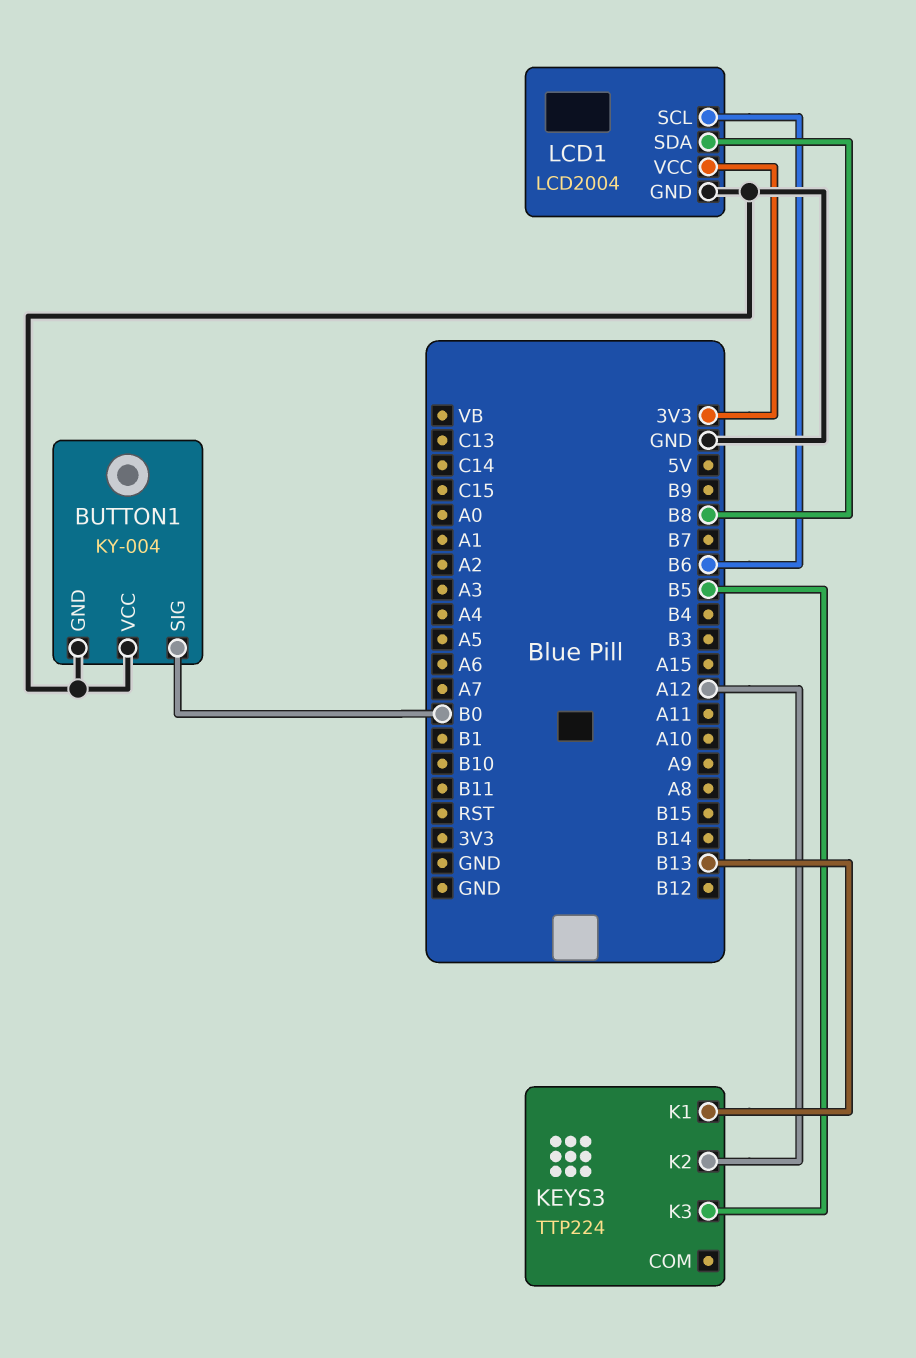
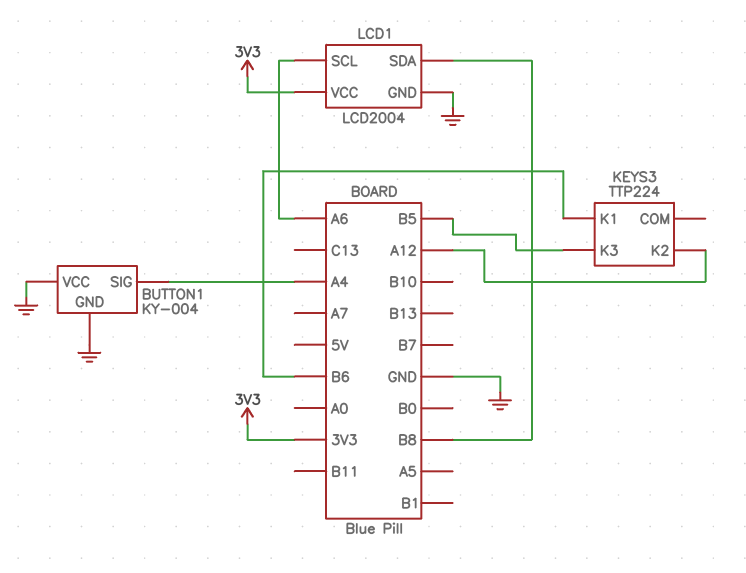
BUTTON1 pin SIG: B0 -> A4
KEYS3 pin K1: B13 -> B6
LCD1 pin SCL: B6 -> A6

